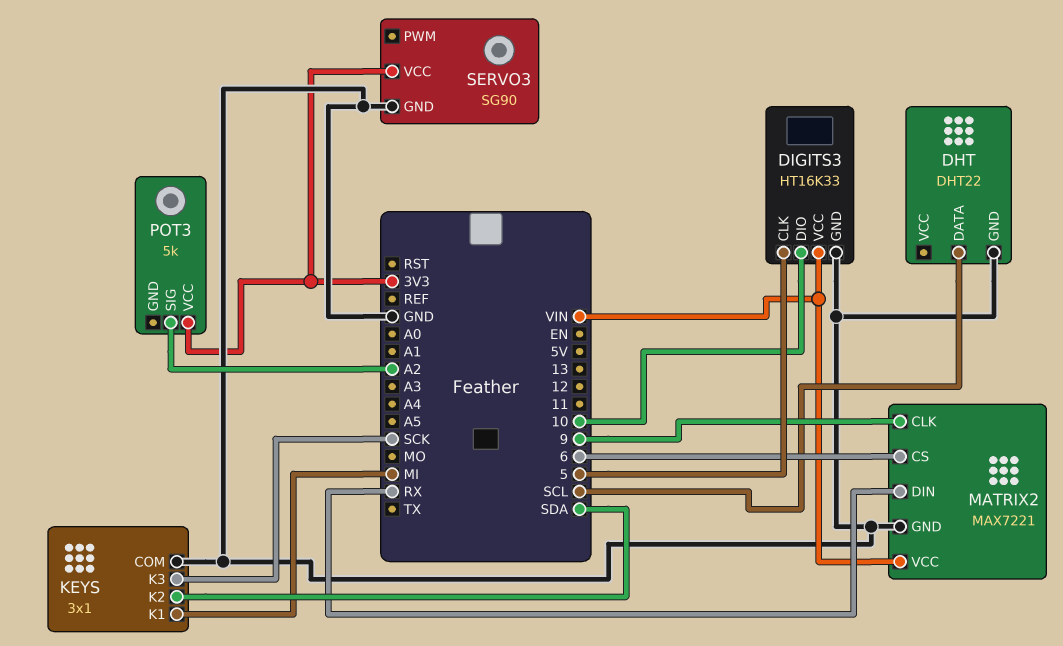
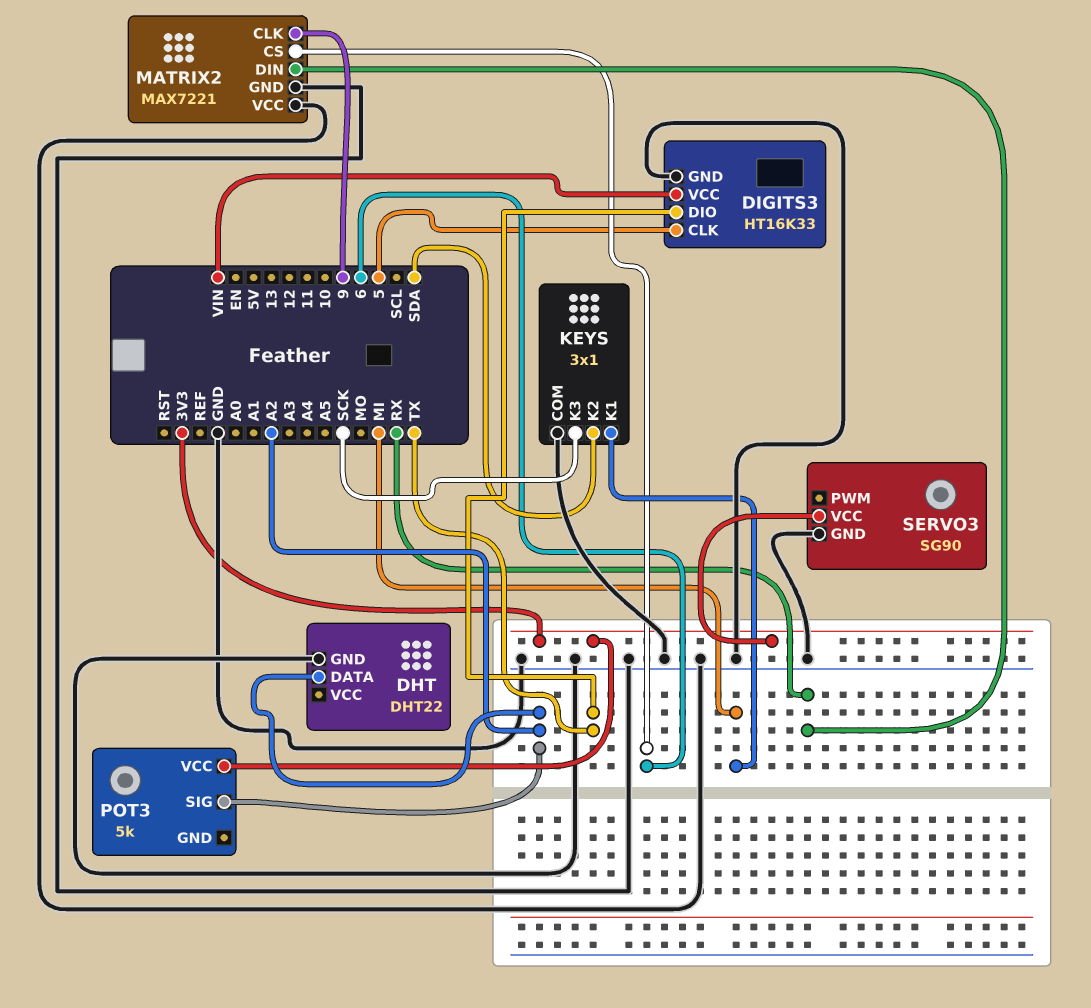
DHT pin DATA: SCL -> A2
DIGITS3 pin DIO: 10 -> TX
MATRIX2 pin VCC: VIN -> GND

